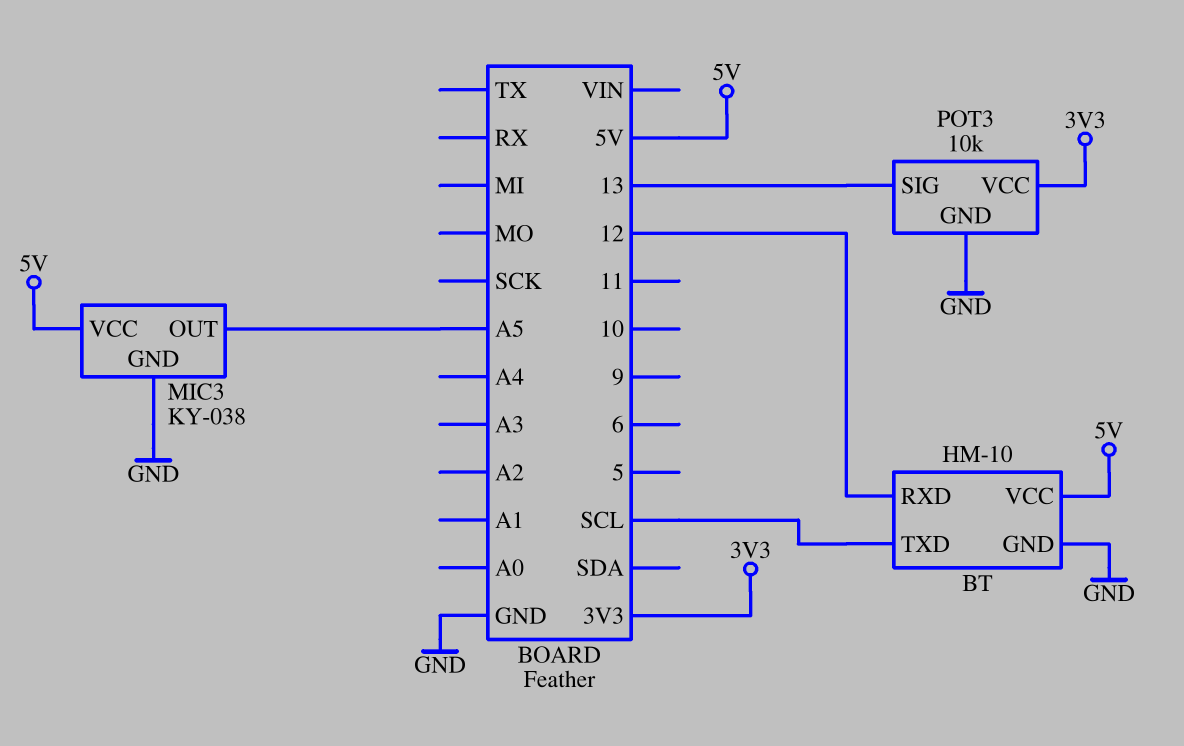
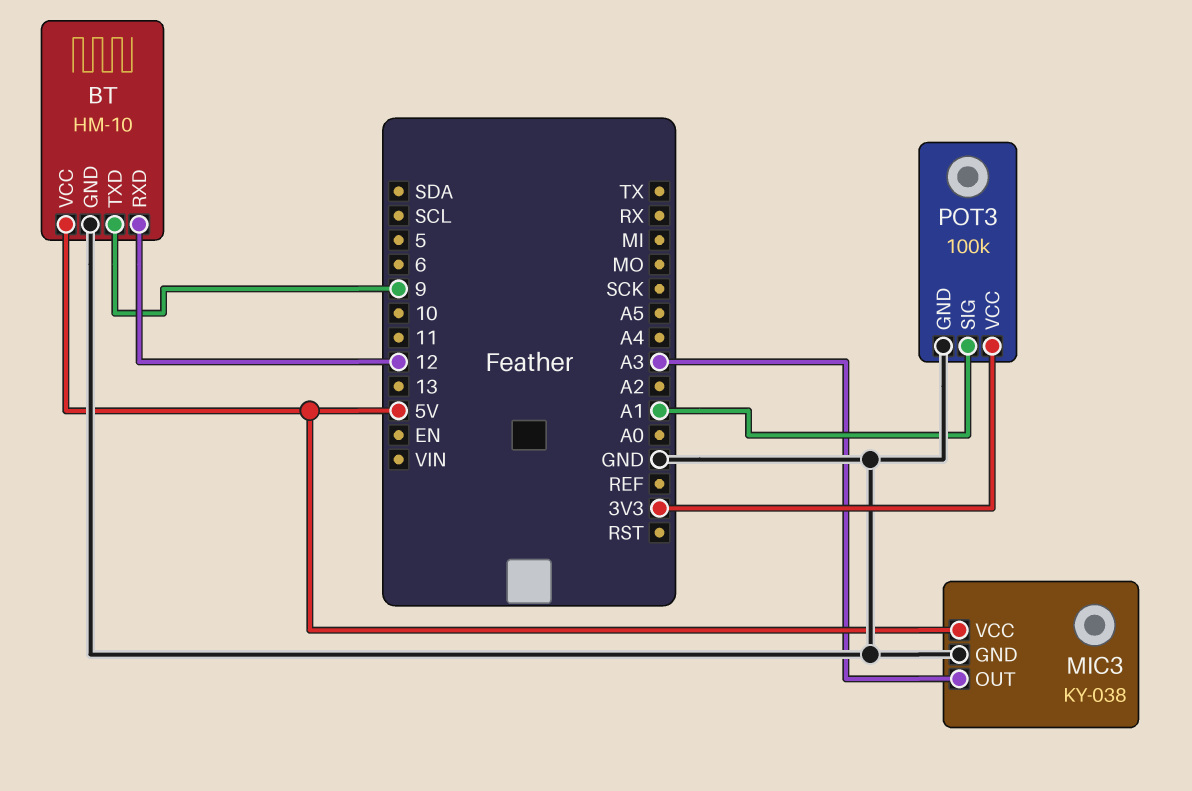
BT pin TXD: SCL -> 9
MIC3 pin OUT: A5 -> A3
POT3: 10k -> 100k
POT3 pin SIG: 13 -> A1

